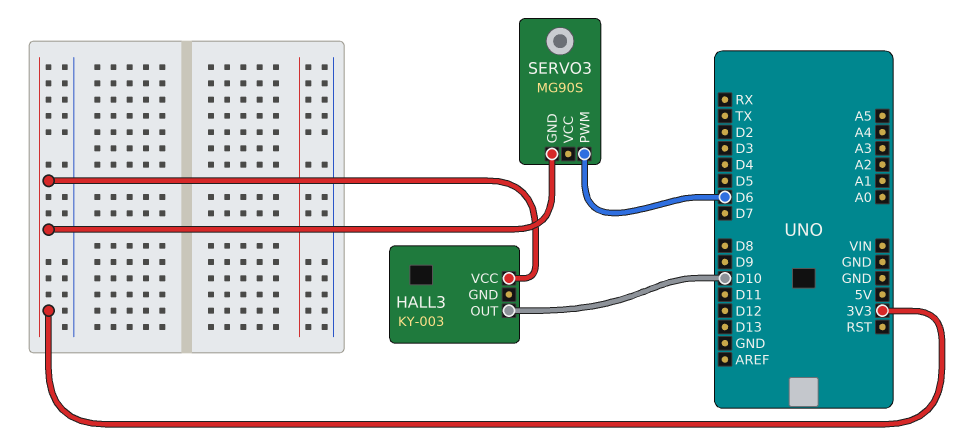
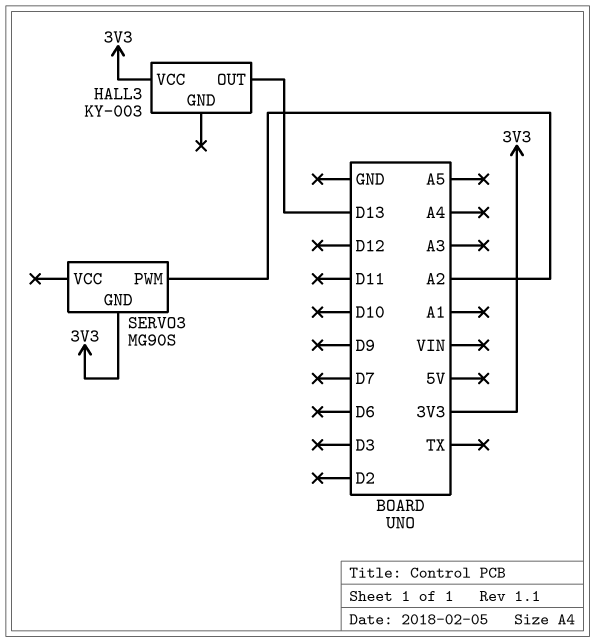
HALL3 pin OUT: D10 -> D13
SERVO3 pin PWM: D6 -> A2

